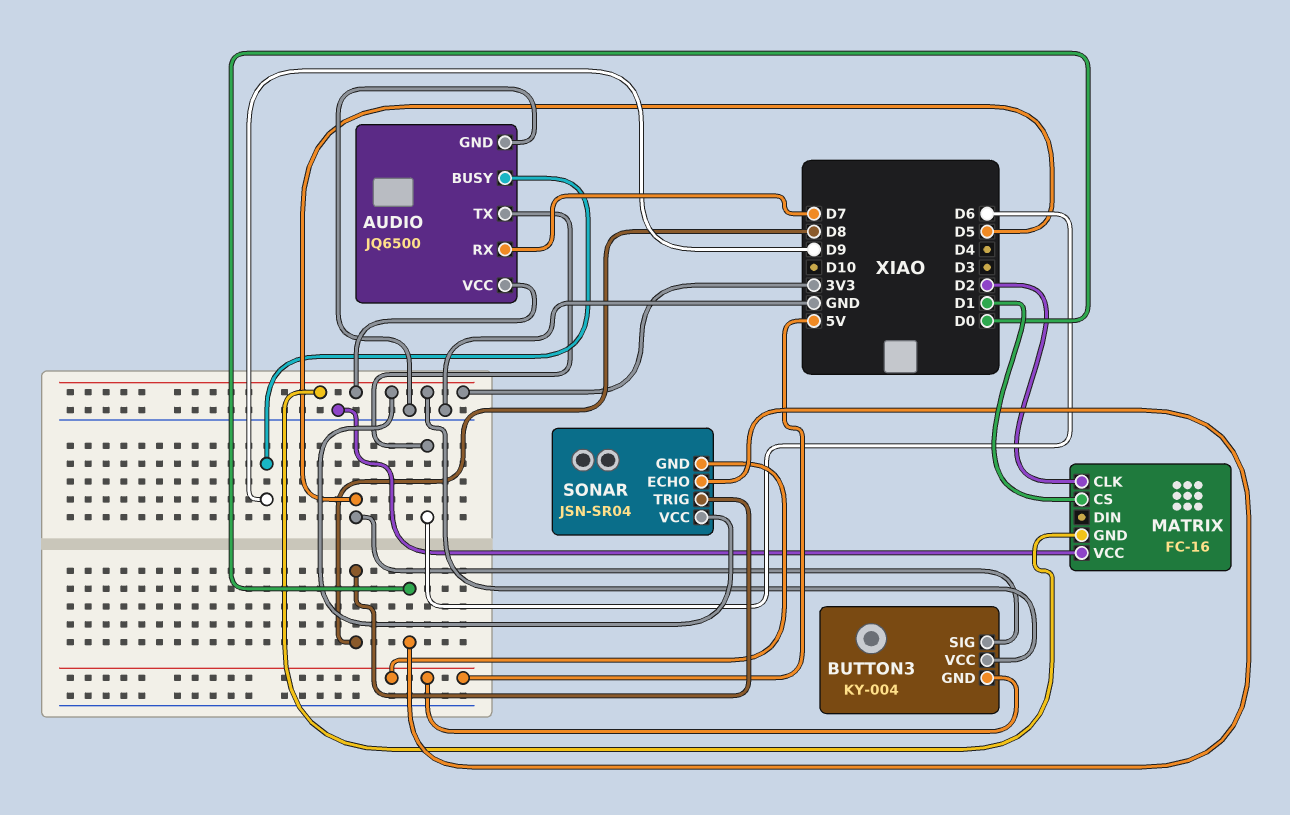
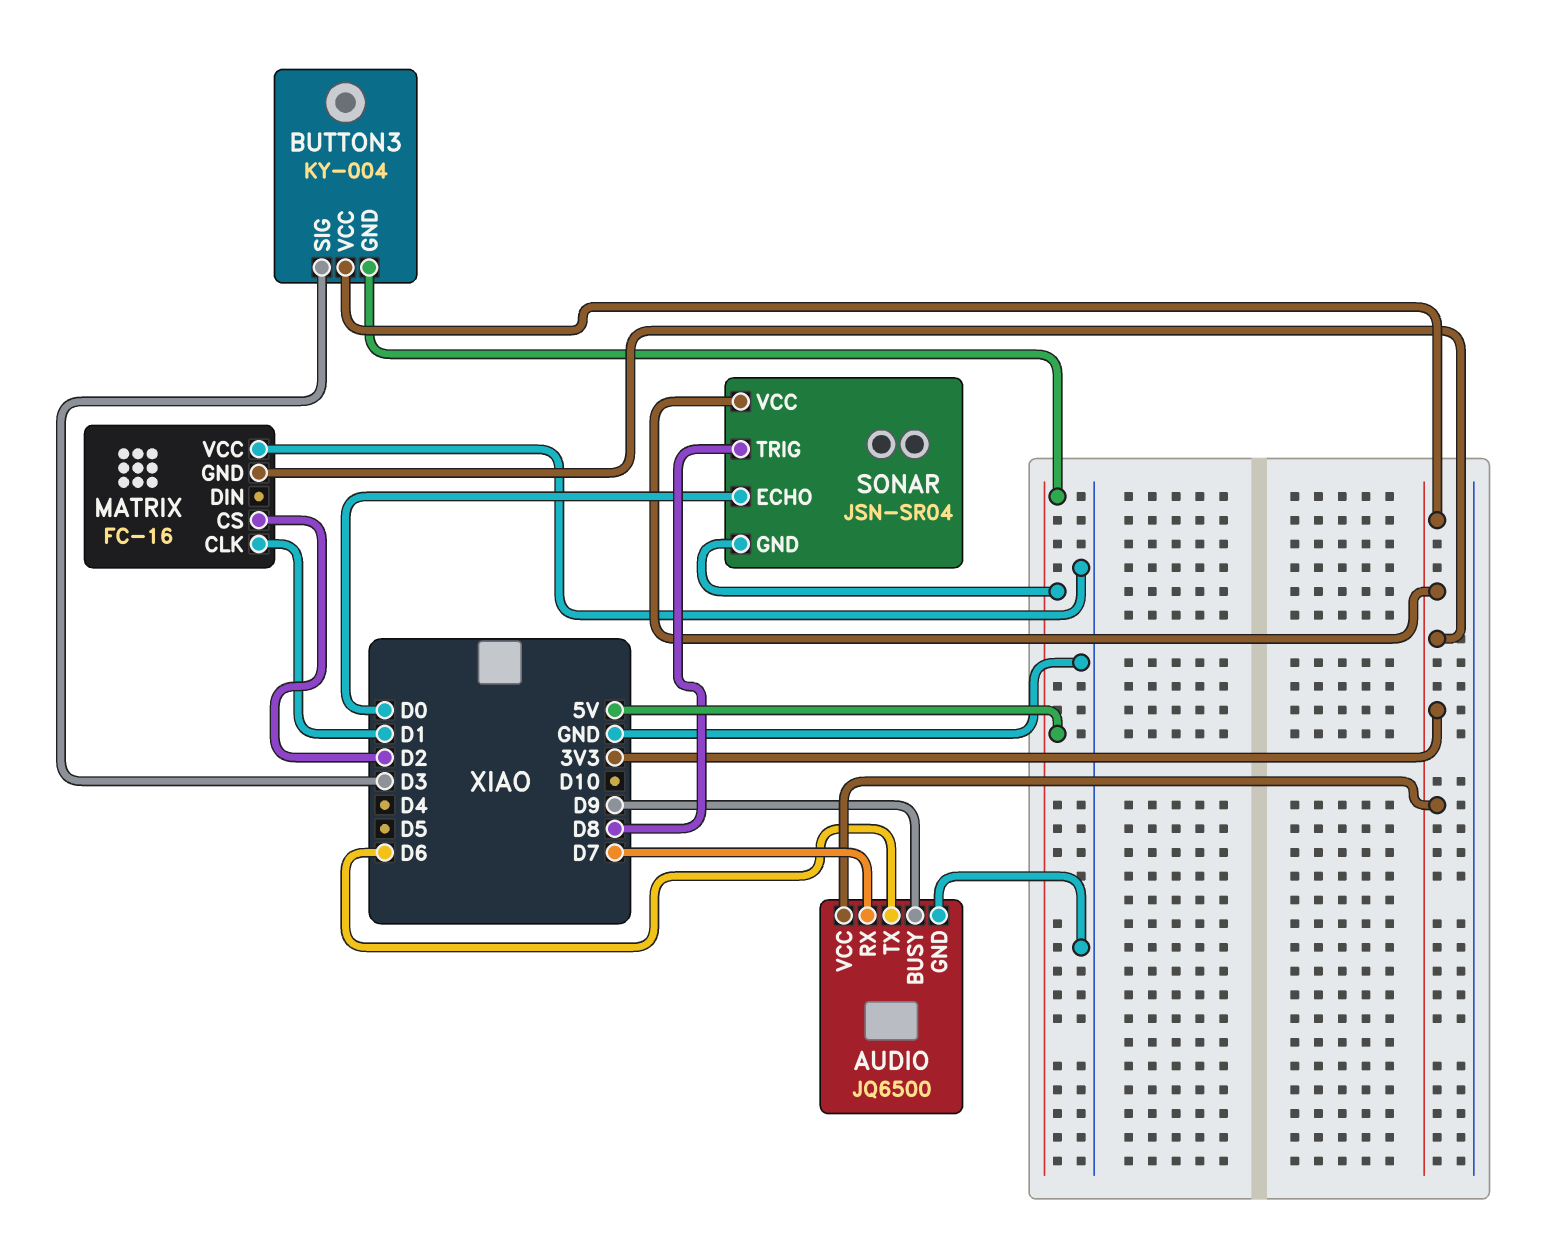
BUTTON3 pin SIG: D5 -> D3
MATRIX pin CLK: D2 -> D1
MATRIX pin CS: D1 -> D2

